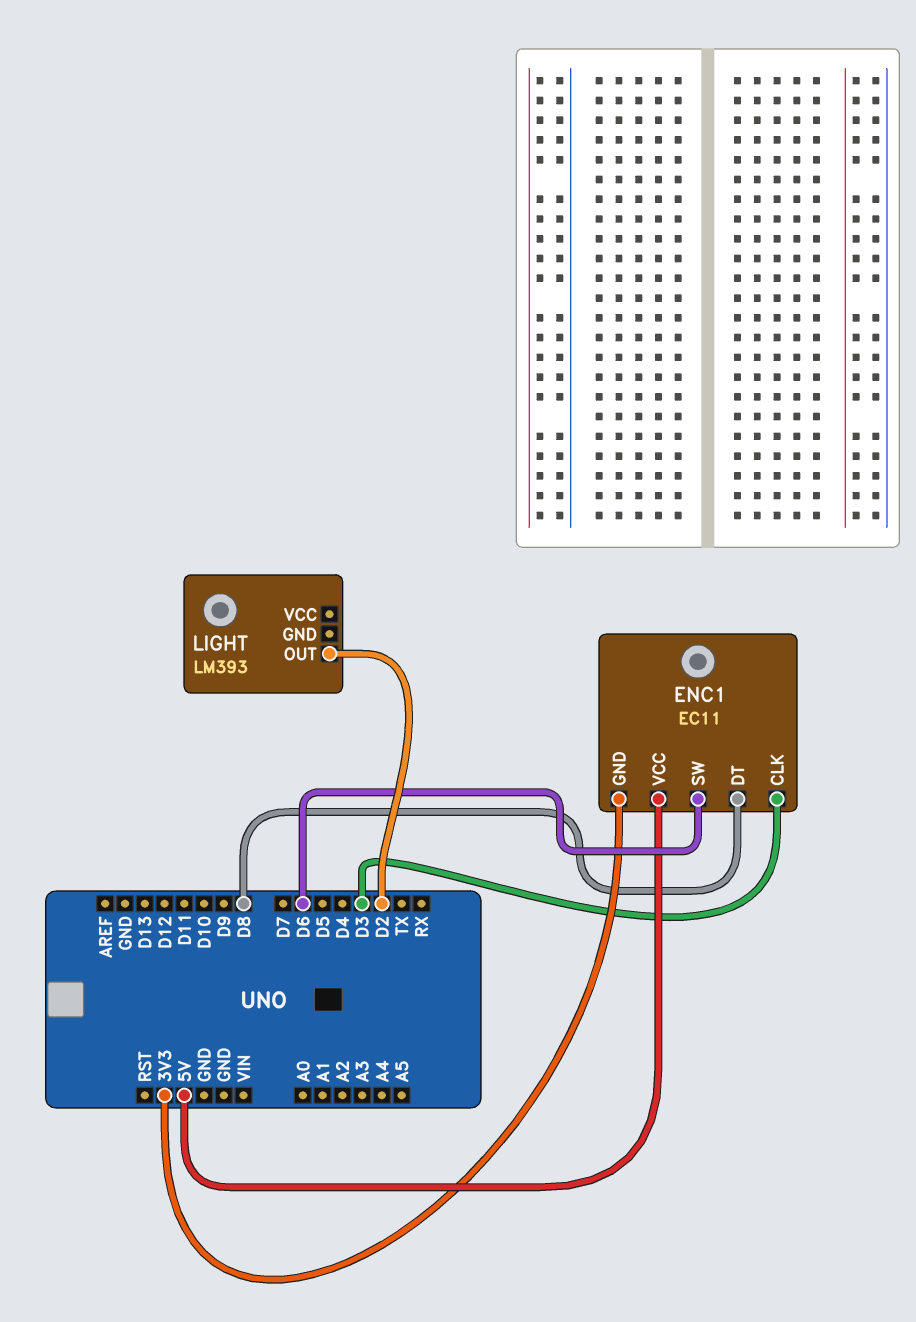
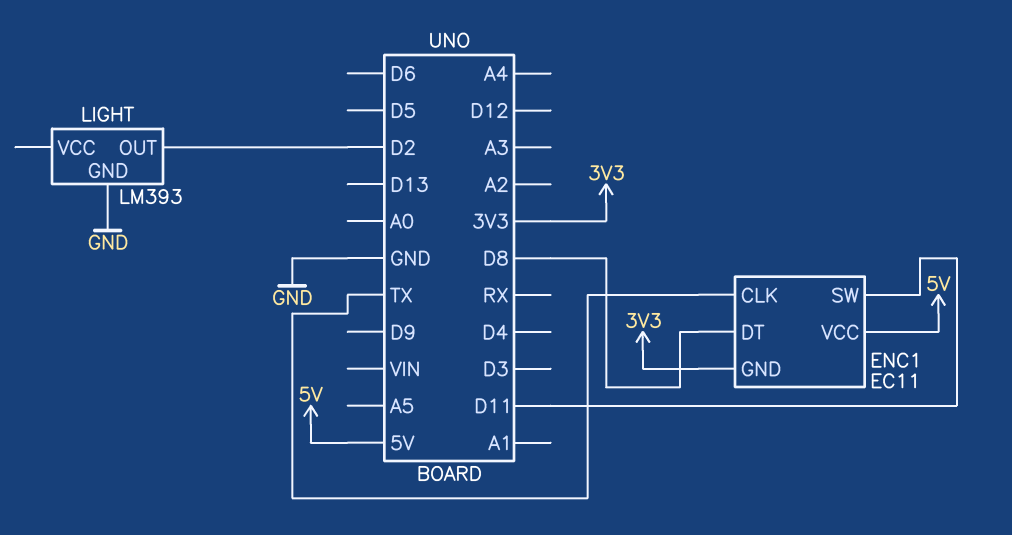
ENC1 pin CLK: D3 -> TX
ENC1 pin SW: D6 -> D11
LIGHT pin GND: none -> GND

